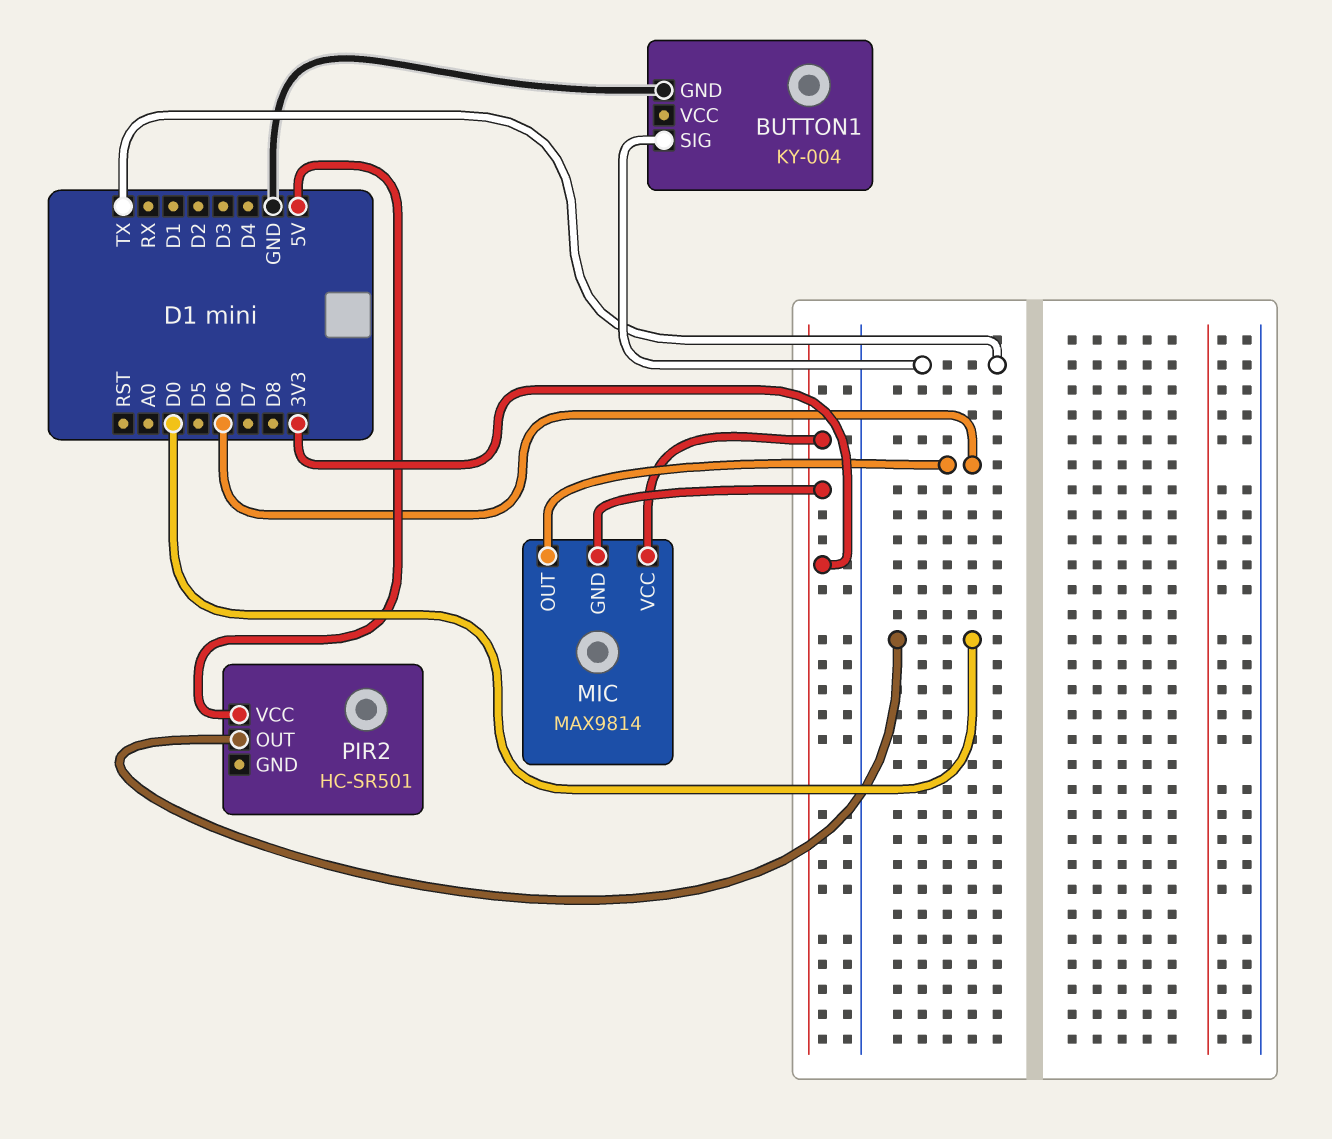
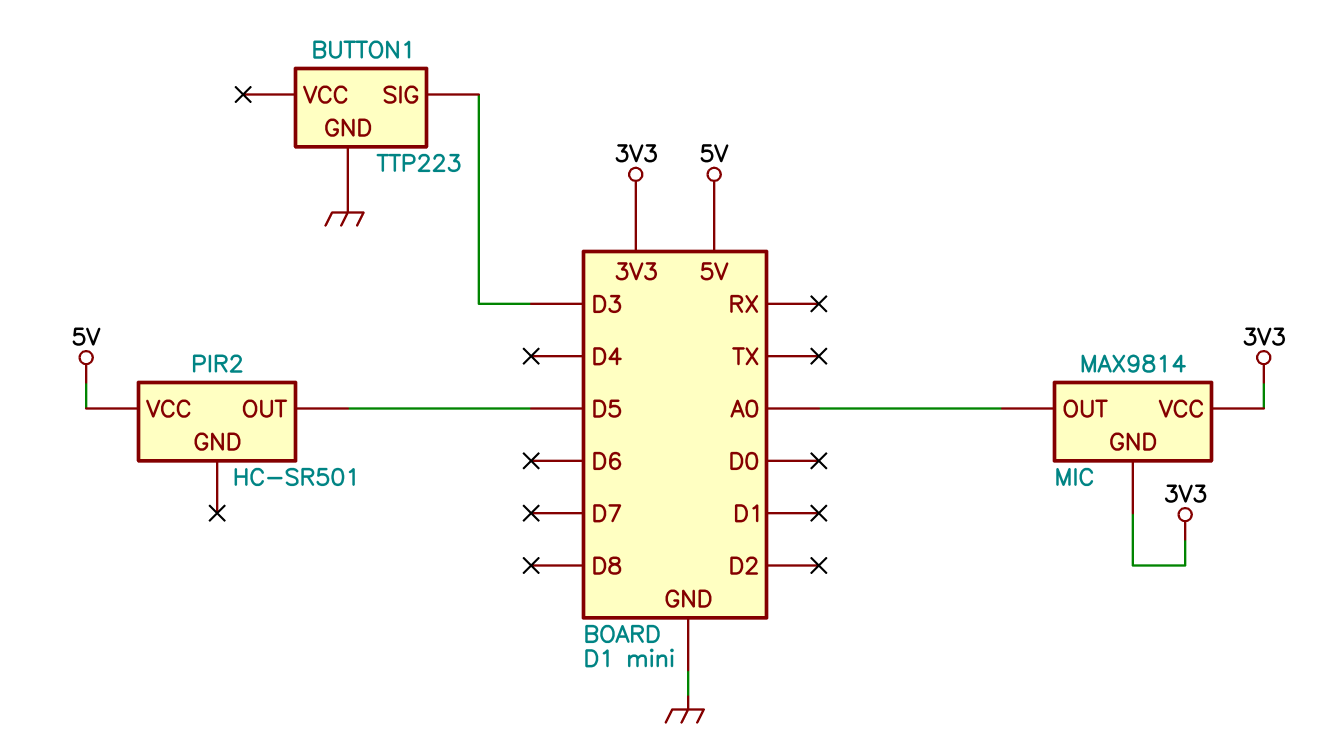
BUTTON1: KY-004 -> TTP223
BUTTON1 pin SIG: TX -> D3
MIC pin OUT: D6 -> A0
PIR2 pin OUT: D0 -> D5

